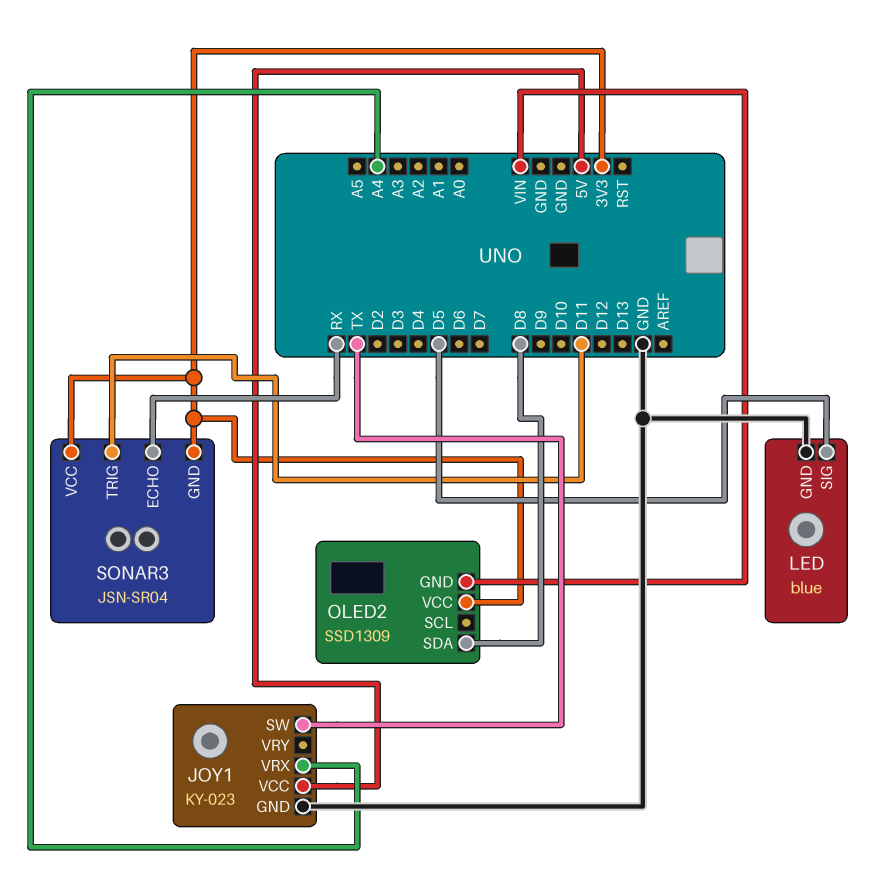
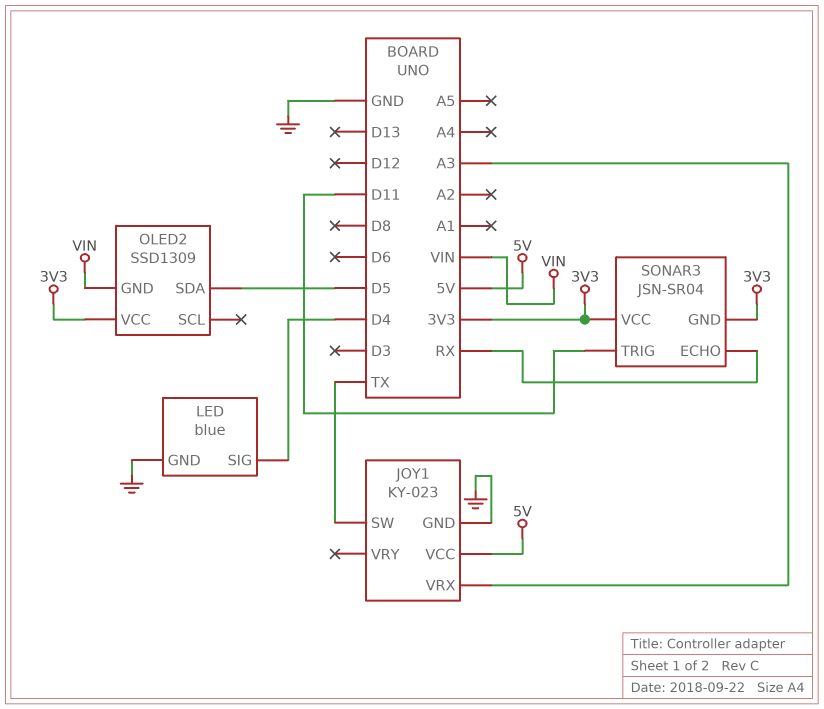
JOY1 pin VRX: A4 -> A3
LED pin SIG: D5 -> D4
OLED2 pin SDA: D8 -> D5

